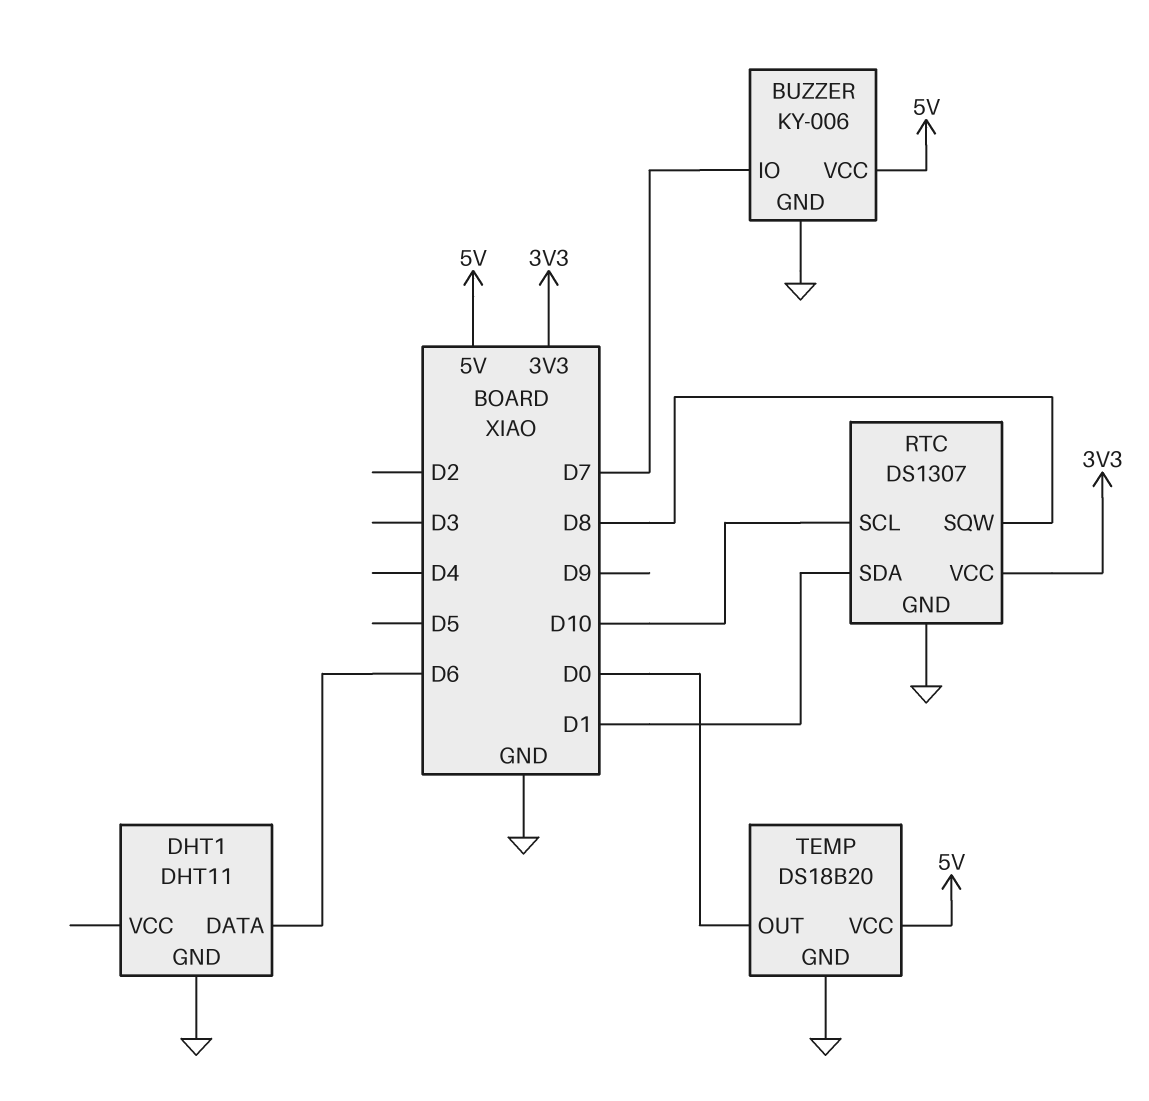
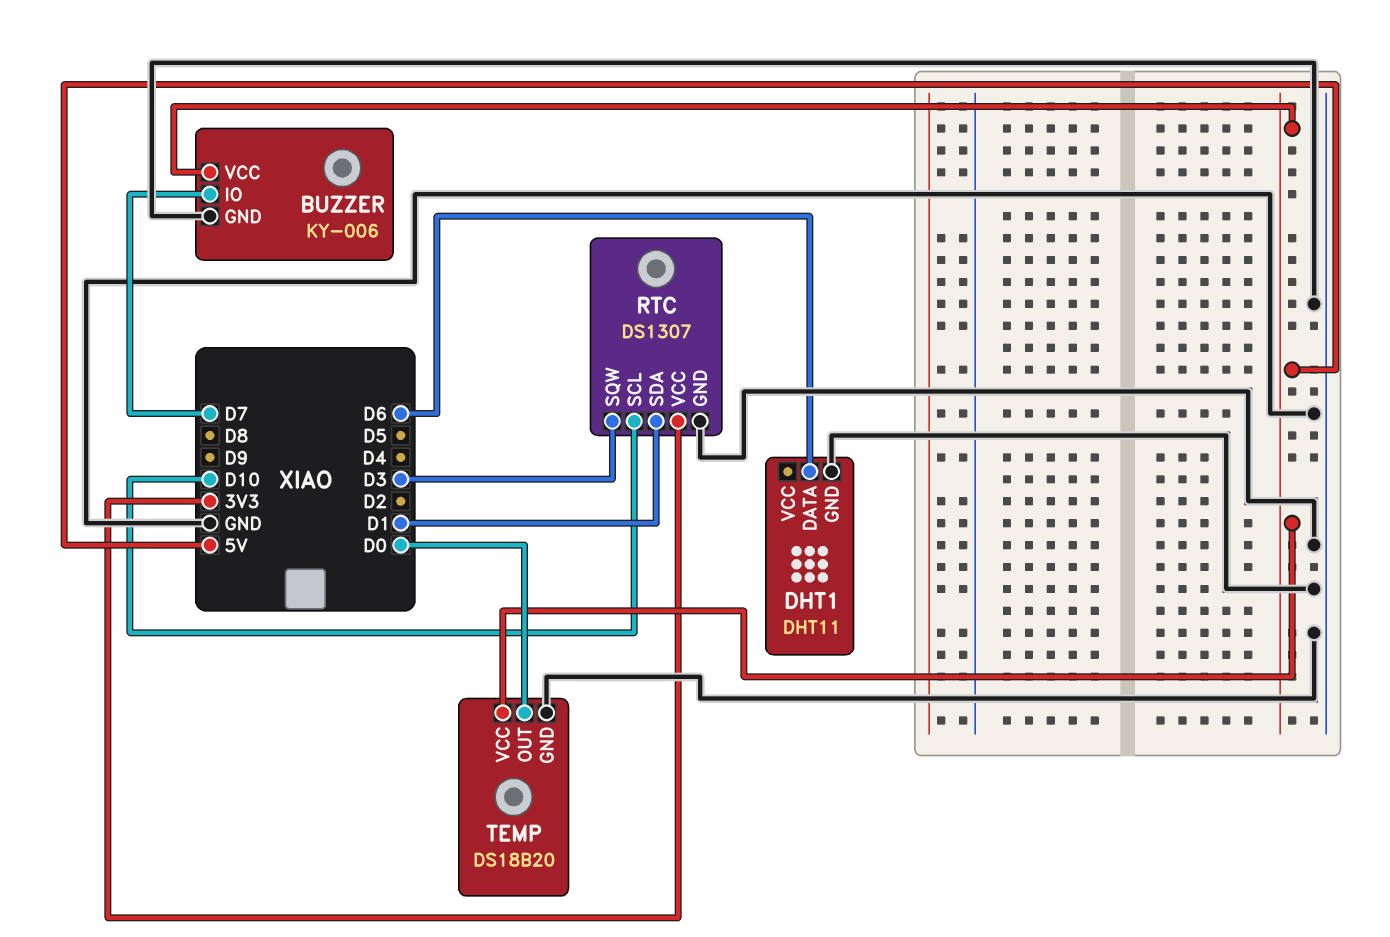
RTC pin SQW: D8 -> D3

